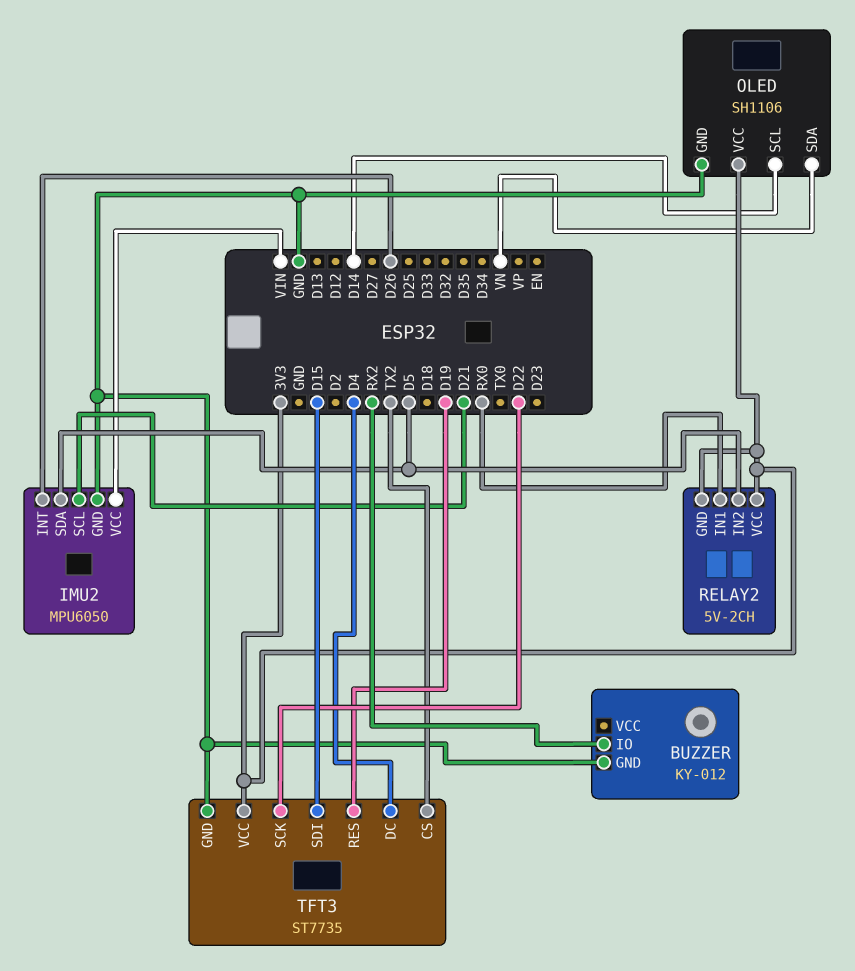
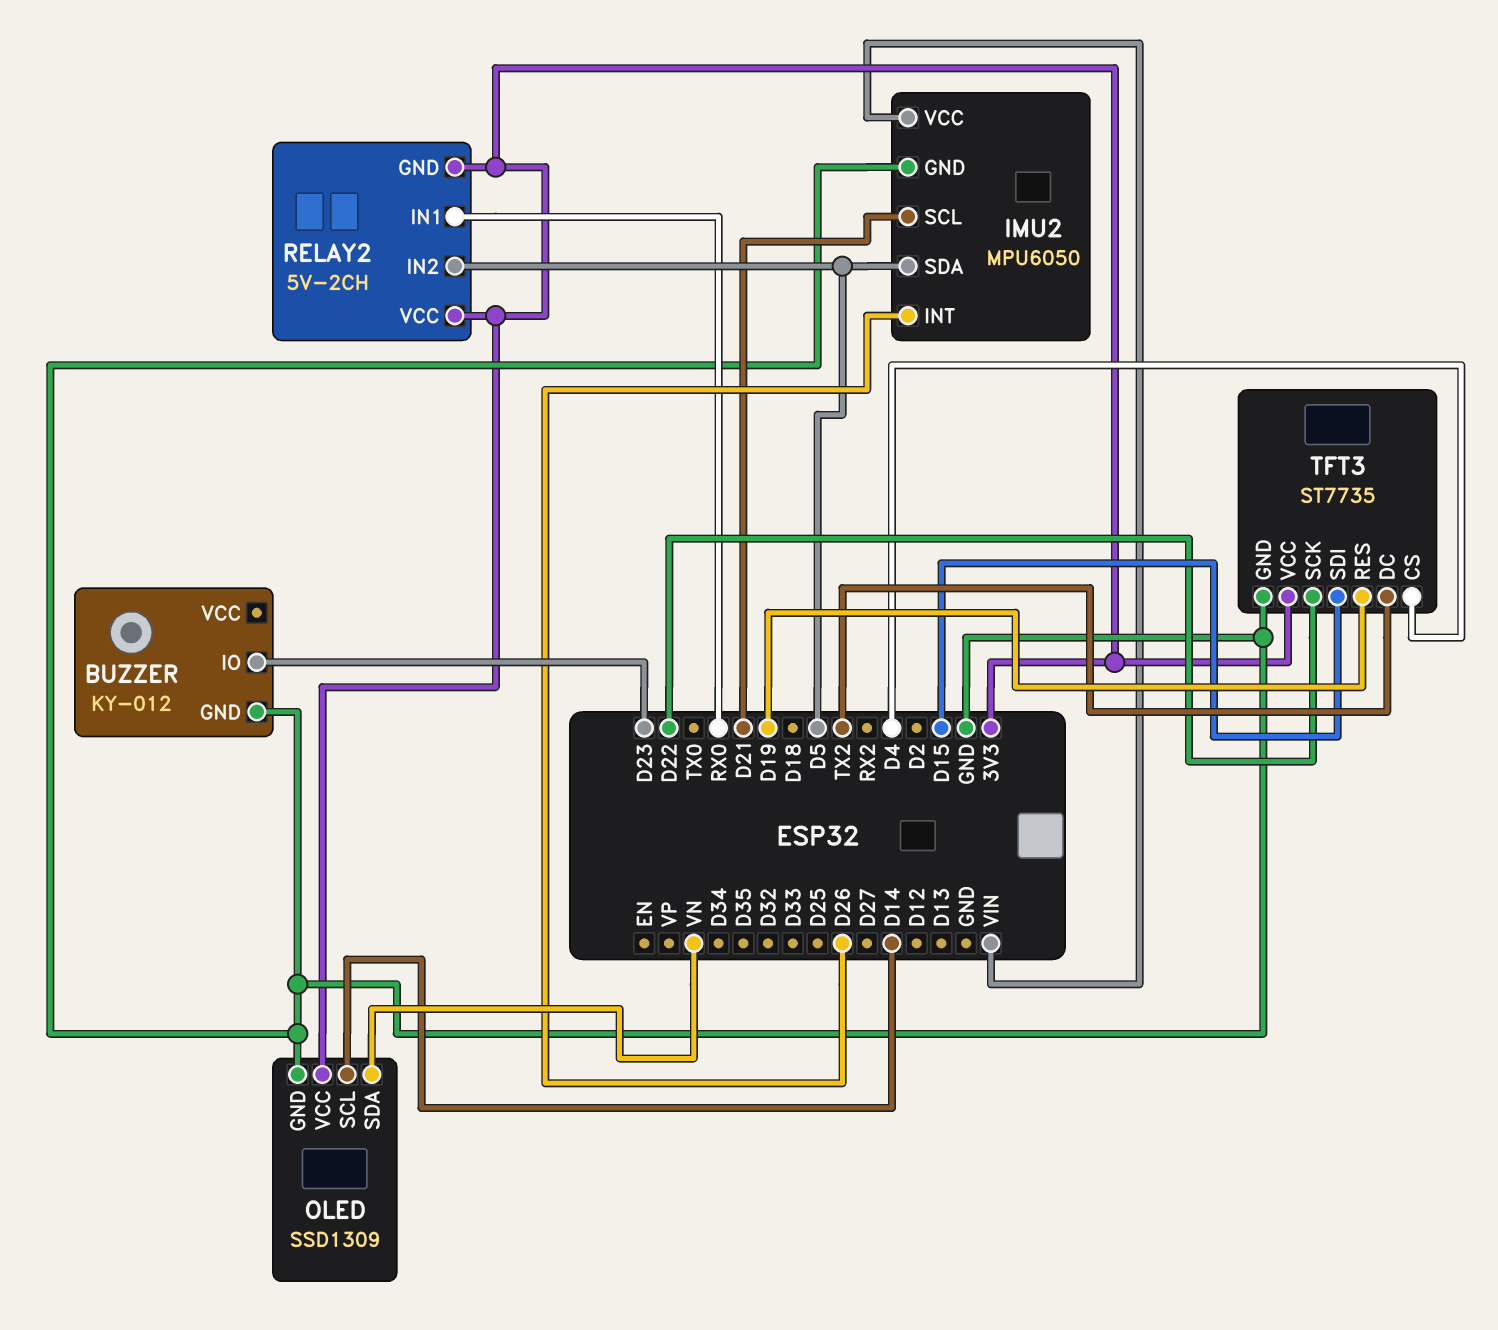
BUZZER pin IO: RX2 -> D23
OLED: SH1106 -> SSD1309
TFT3 pin CS: TX2 -> D4
TFT3 pin DC: D4 -> TX2

